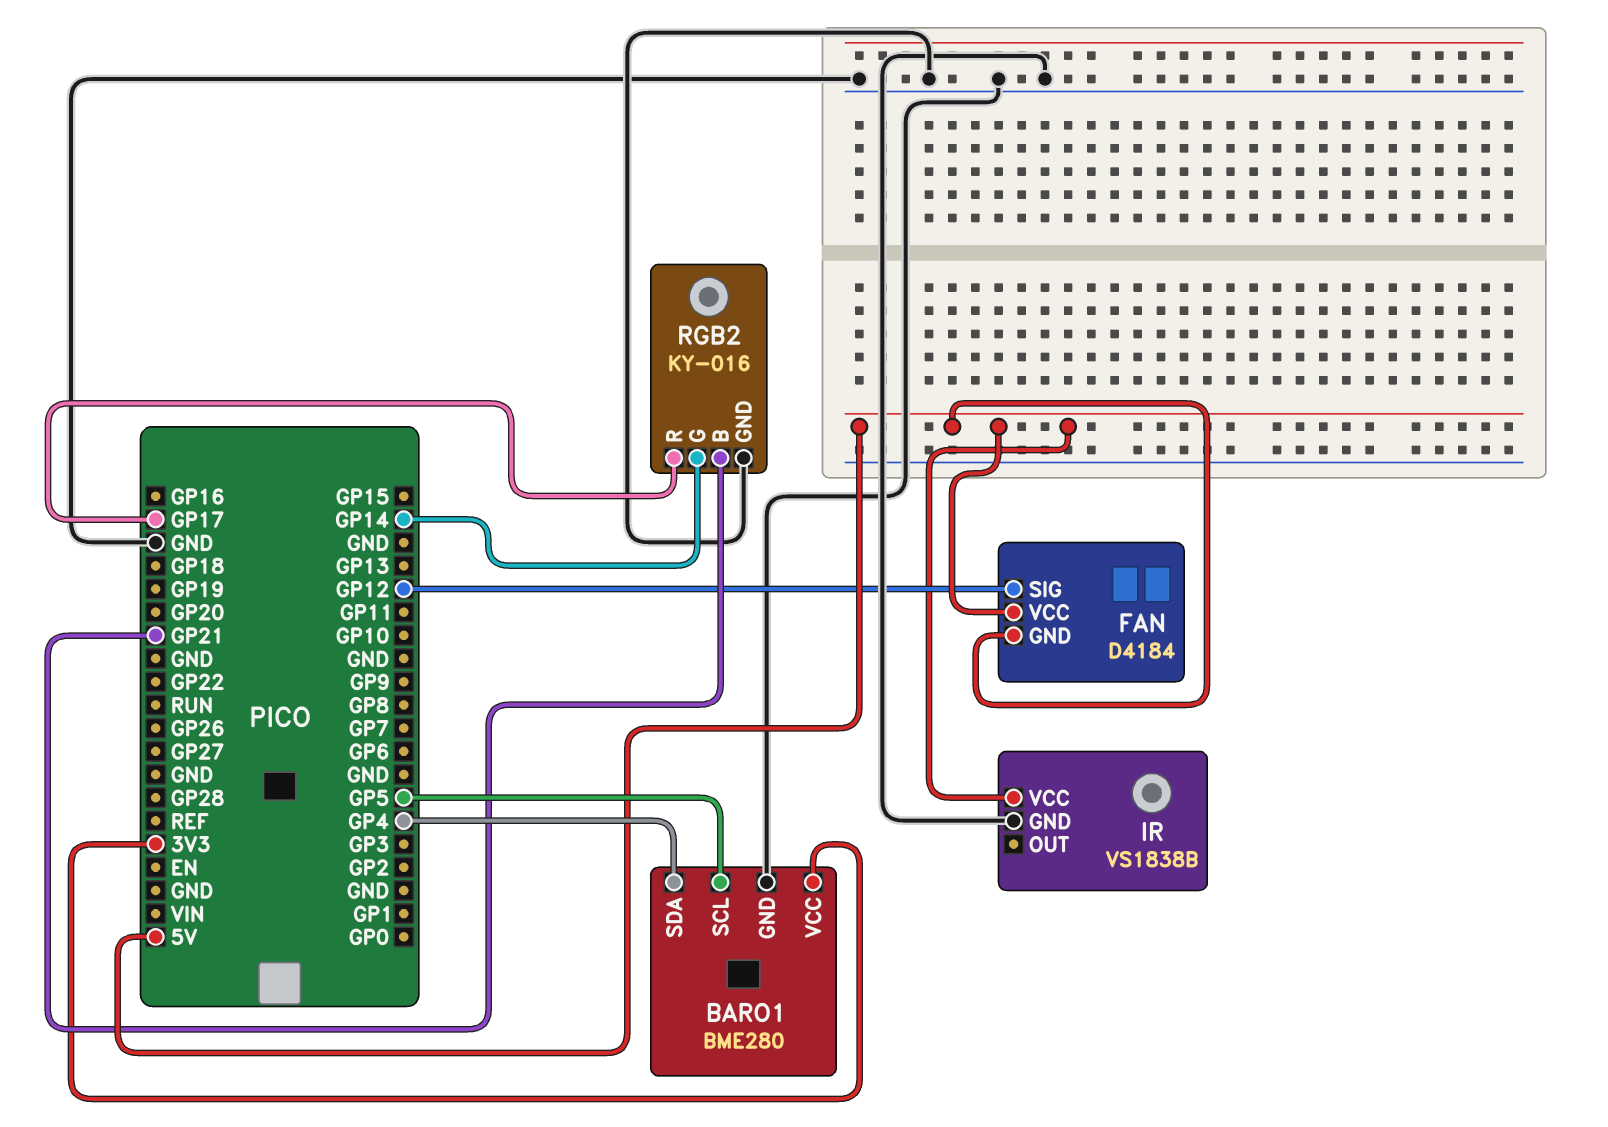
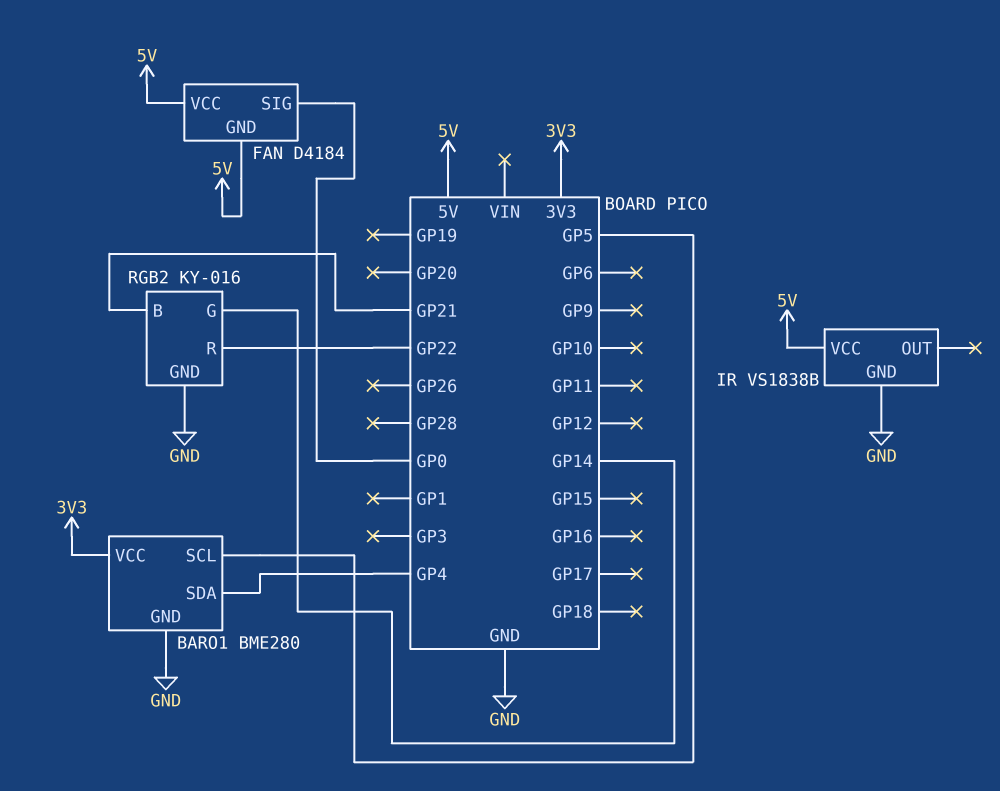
FAN pin SIG: GP12 -> GP0
RGB2 pin R: GP17 -> GP22

